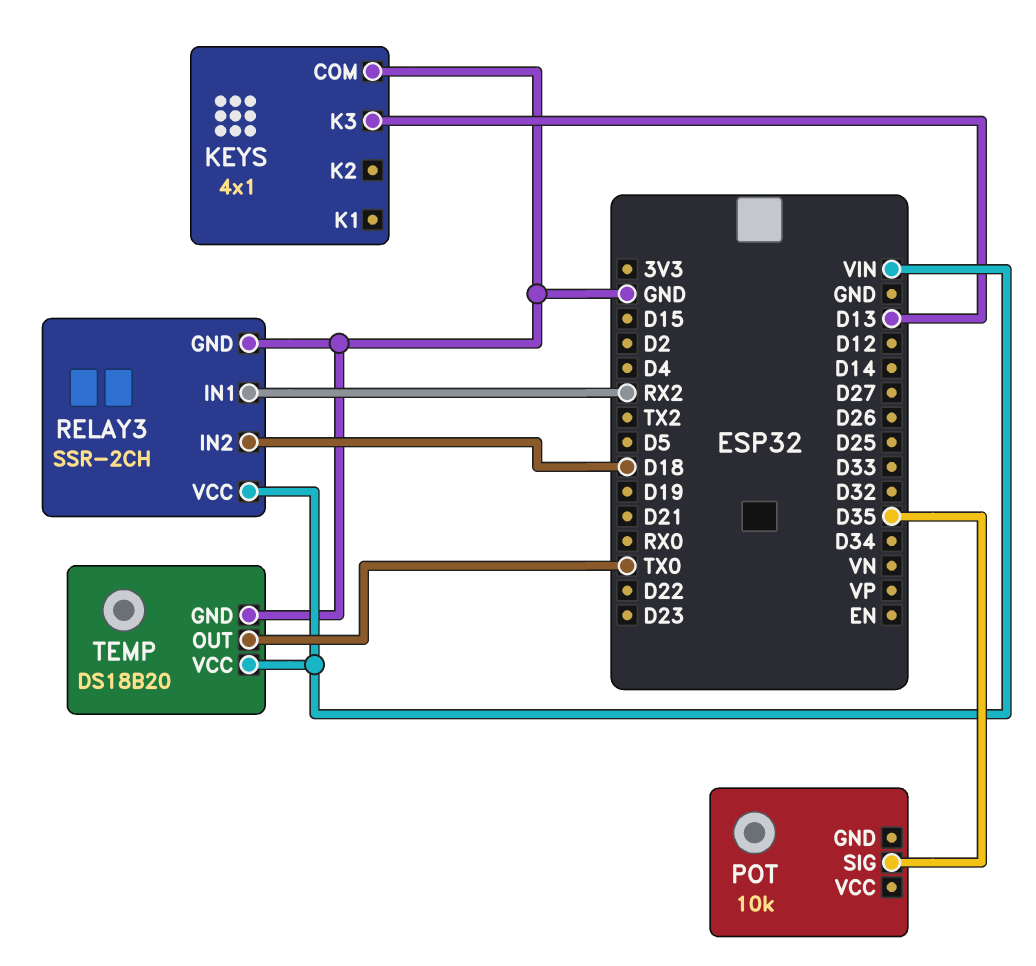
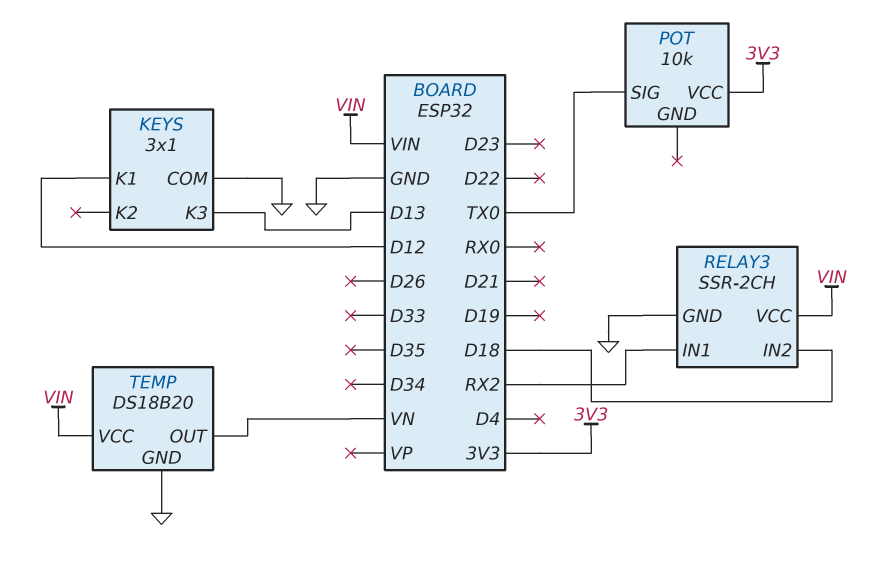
KEYS: 4x1 -> 3x1
KEYS pin K1: none -> D12
POT pin SIG: D35 -> TX0
POT pin VCC: none -> 3V3
TEMP pin OUT: TX0 -> VN

